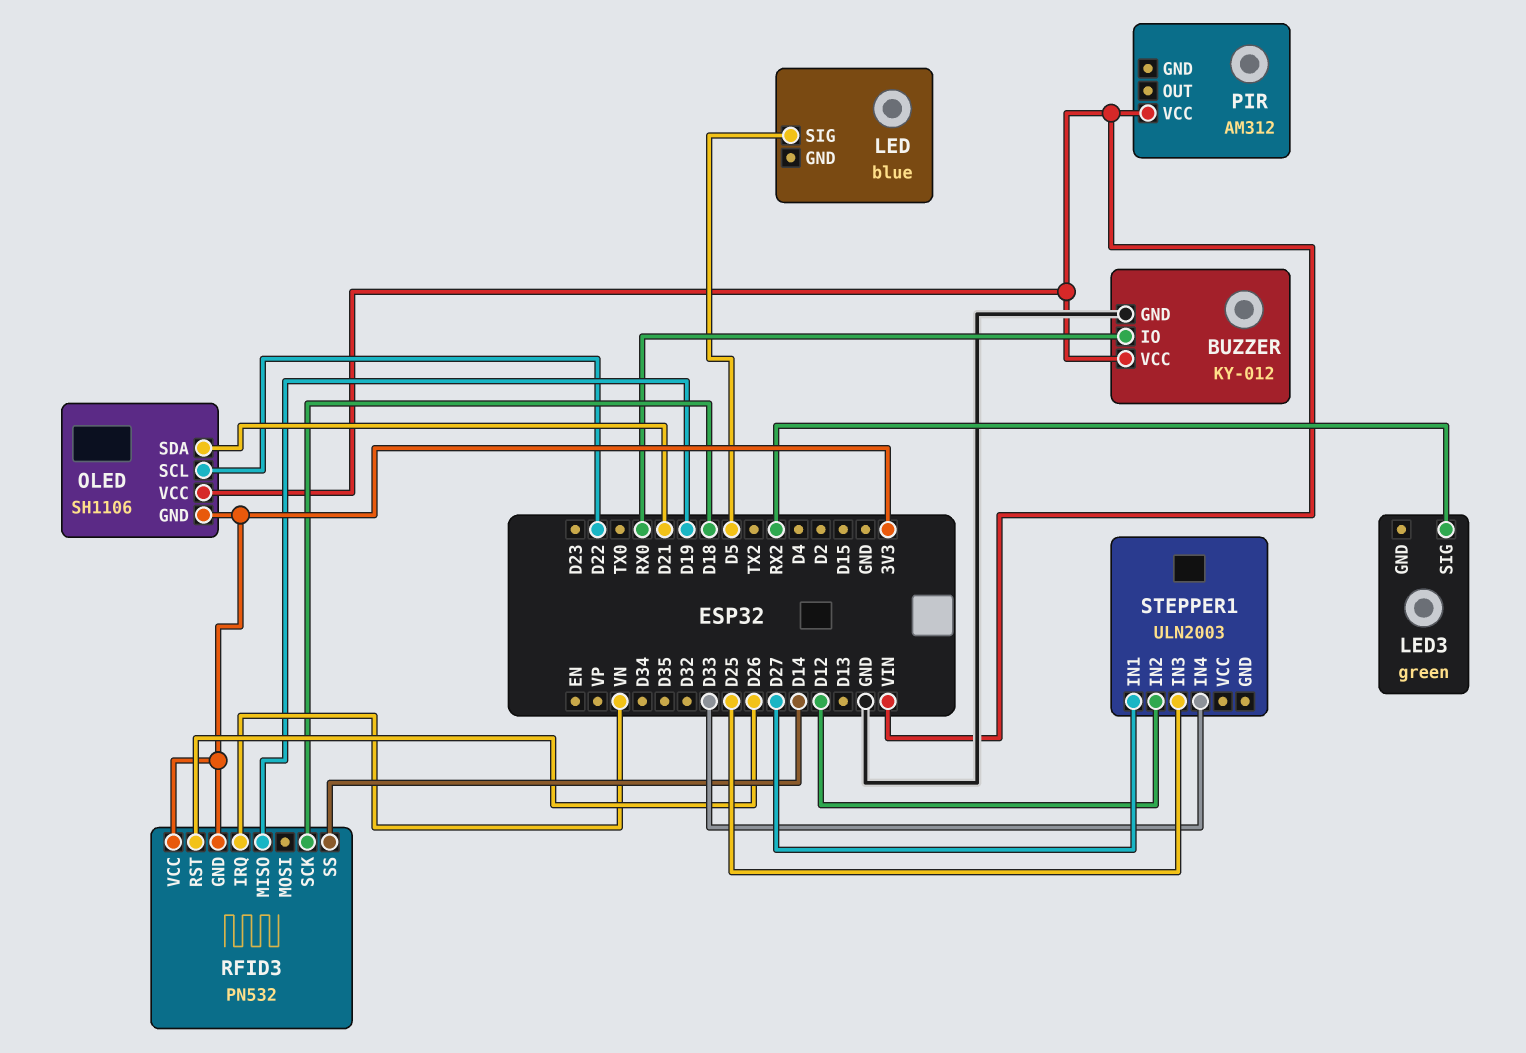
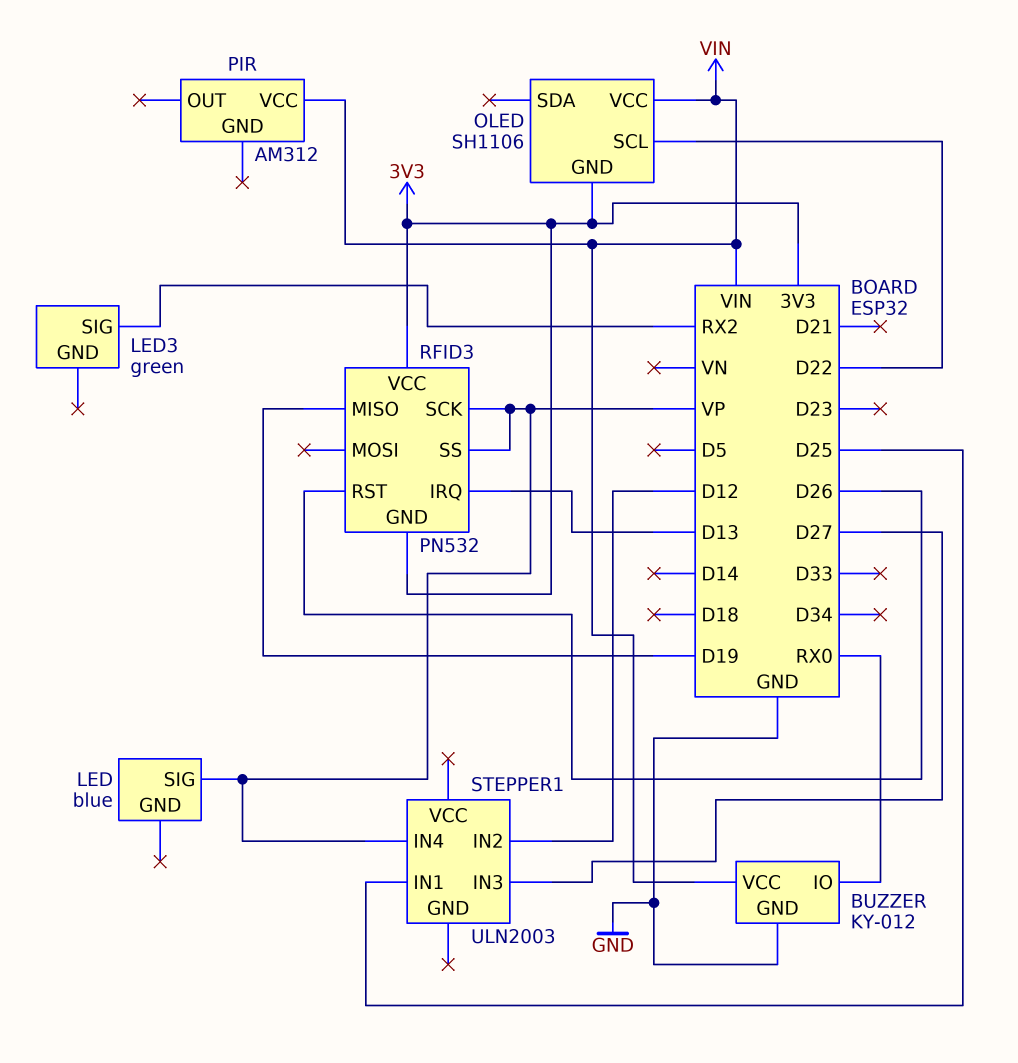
LED pin SIG: D5 -> VP
OLED pin SDA: D21 -> none
RFID3 pin IRQ: VN -> D13
RFID3 pin SCK: D18 -> VP
RFID3 pin SS: D14 -> VP
STEPPER1 pin IN1: D27 -> D25
STEPPER1 pin IN3: D25 -> D27
STEPPER1 pin IN4: D33 -> VP

